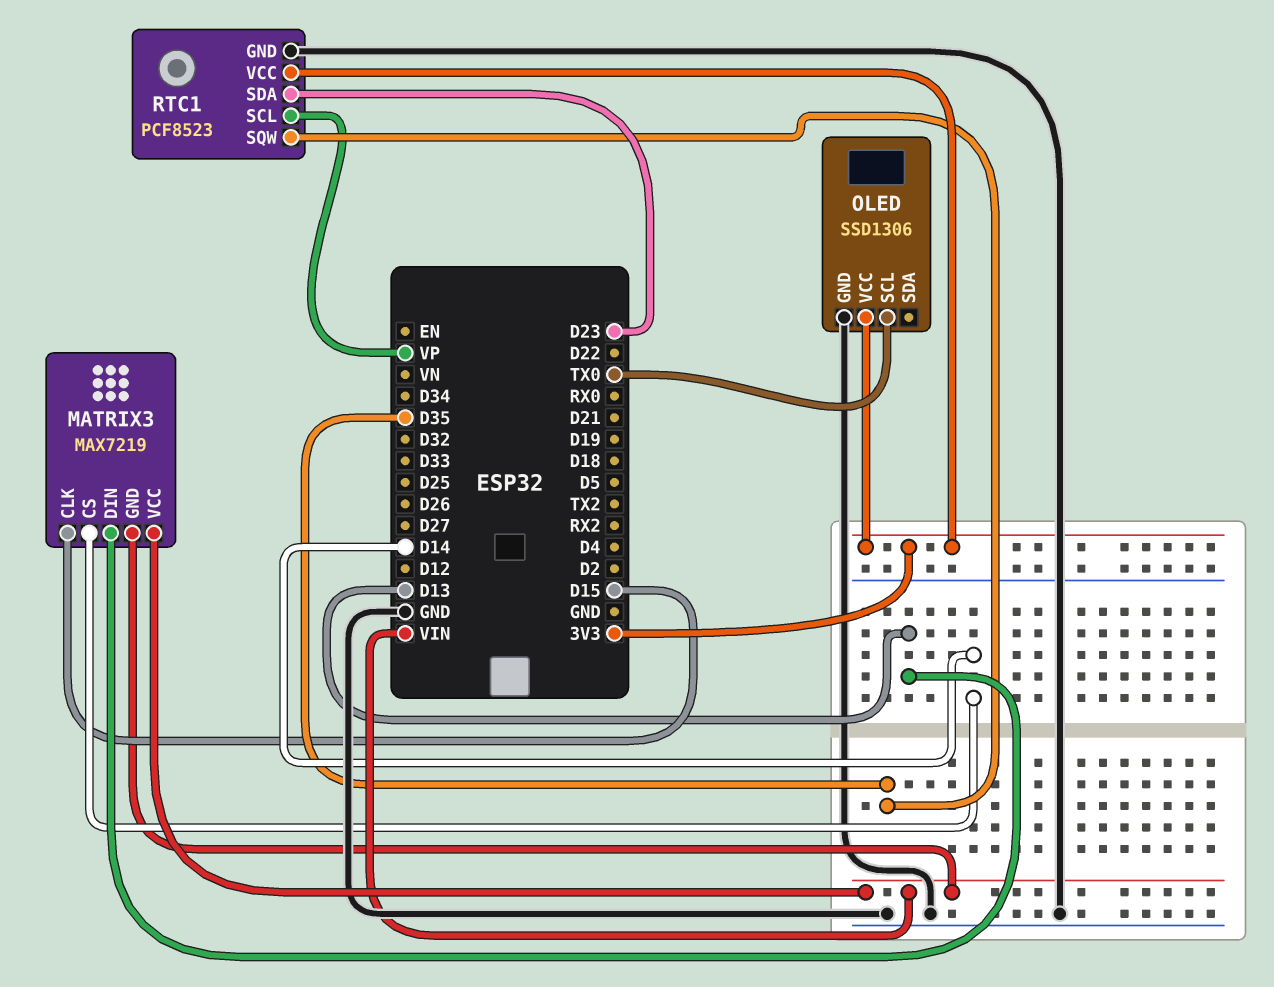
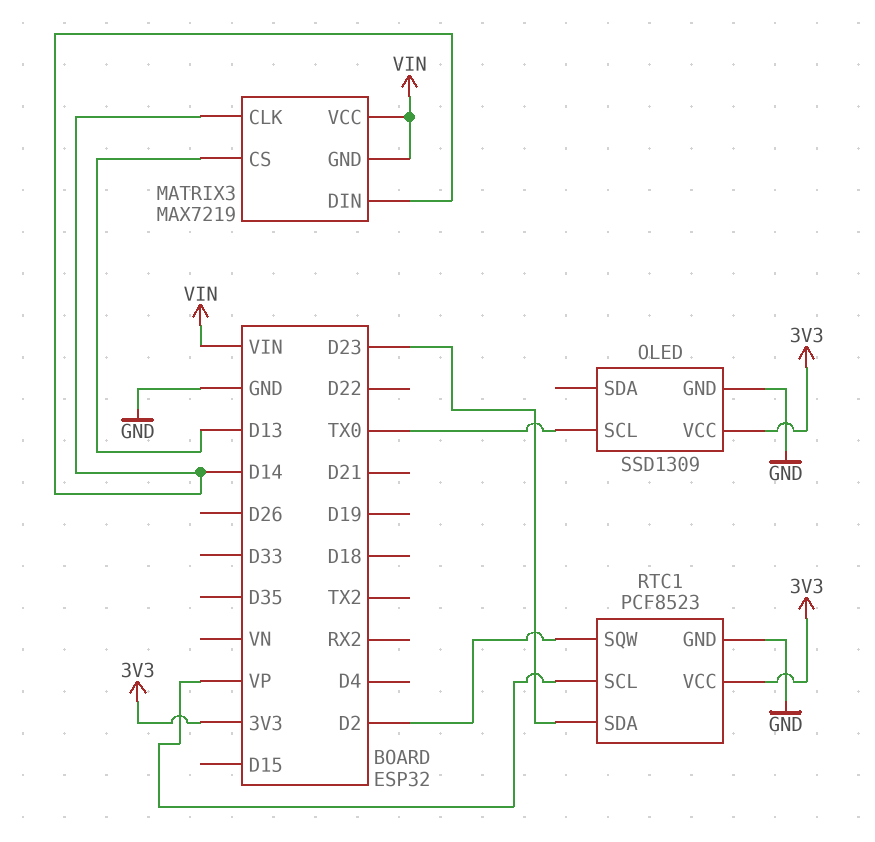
MATRIX3 pin CLK: D15 -> D14
MATRIX3 pin CS: D14 -> D13
MATRIX3 pin DIN: D13 -> D14
OLED: SSD1306 -> SSD1309
RTC1 pin SQW: D35 -> D2

